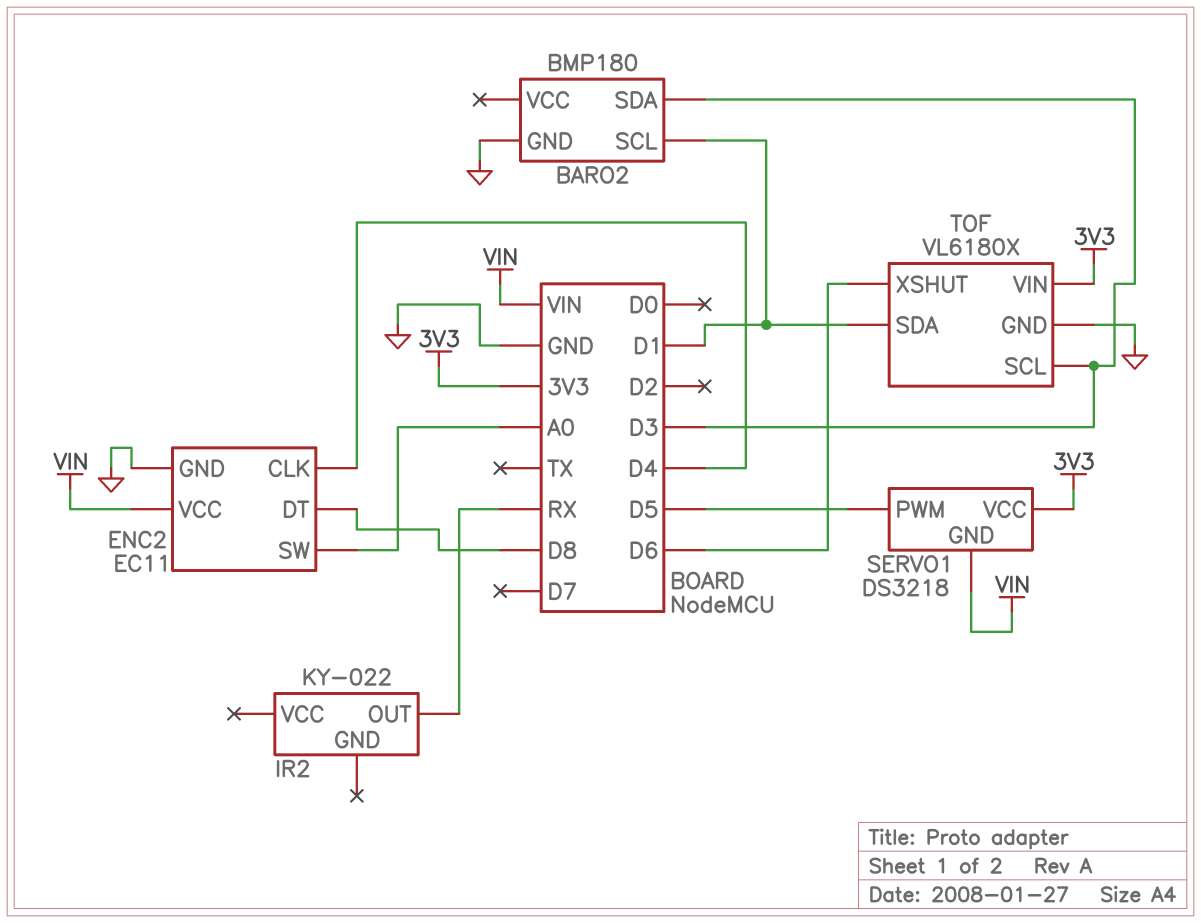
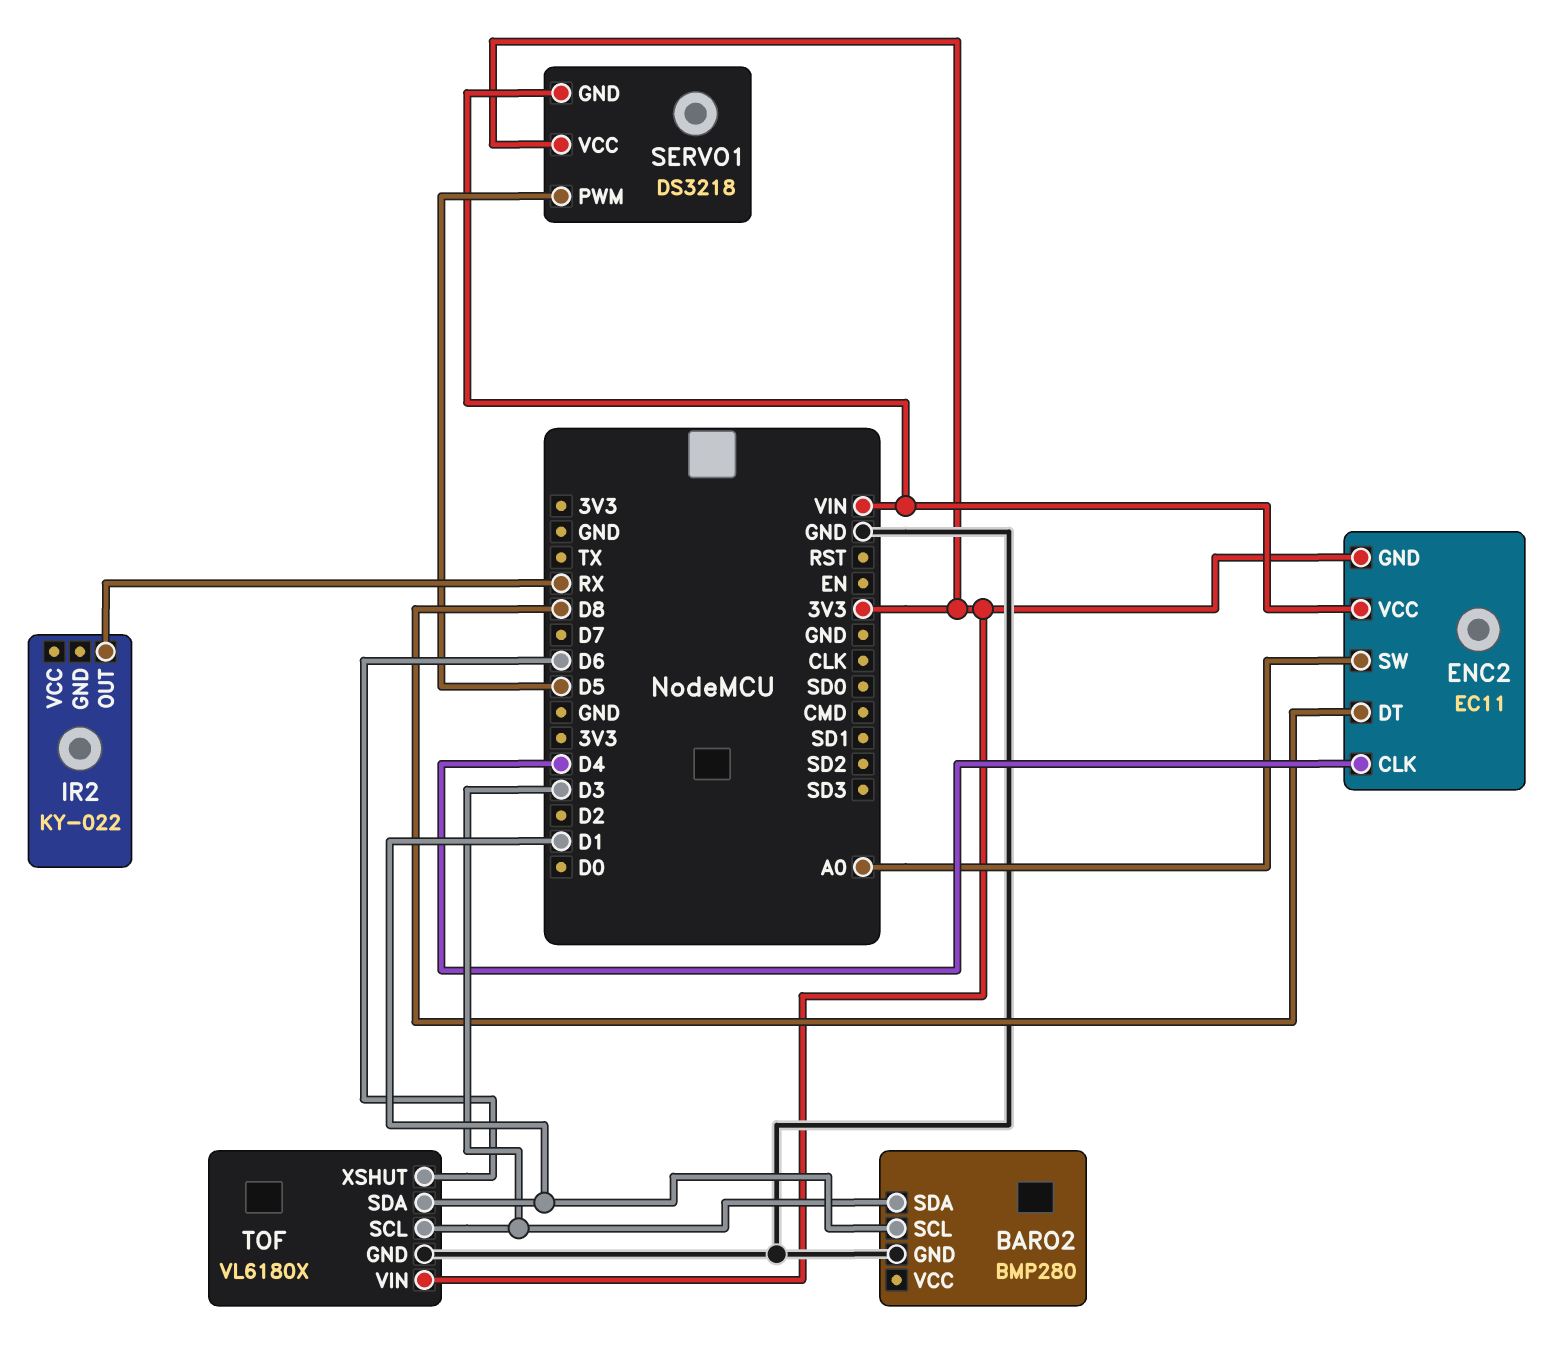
BARO2: BMP180 -> BMP280
ENC2 pin GND: GND -> 3V3

